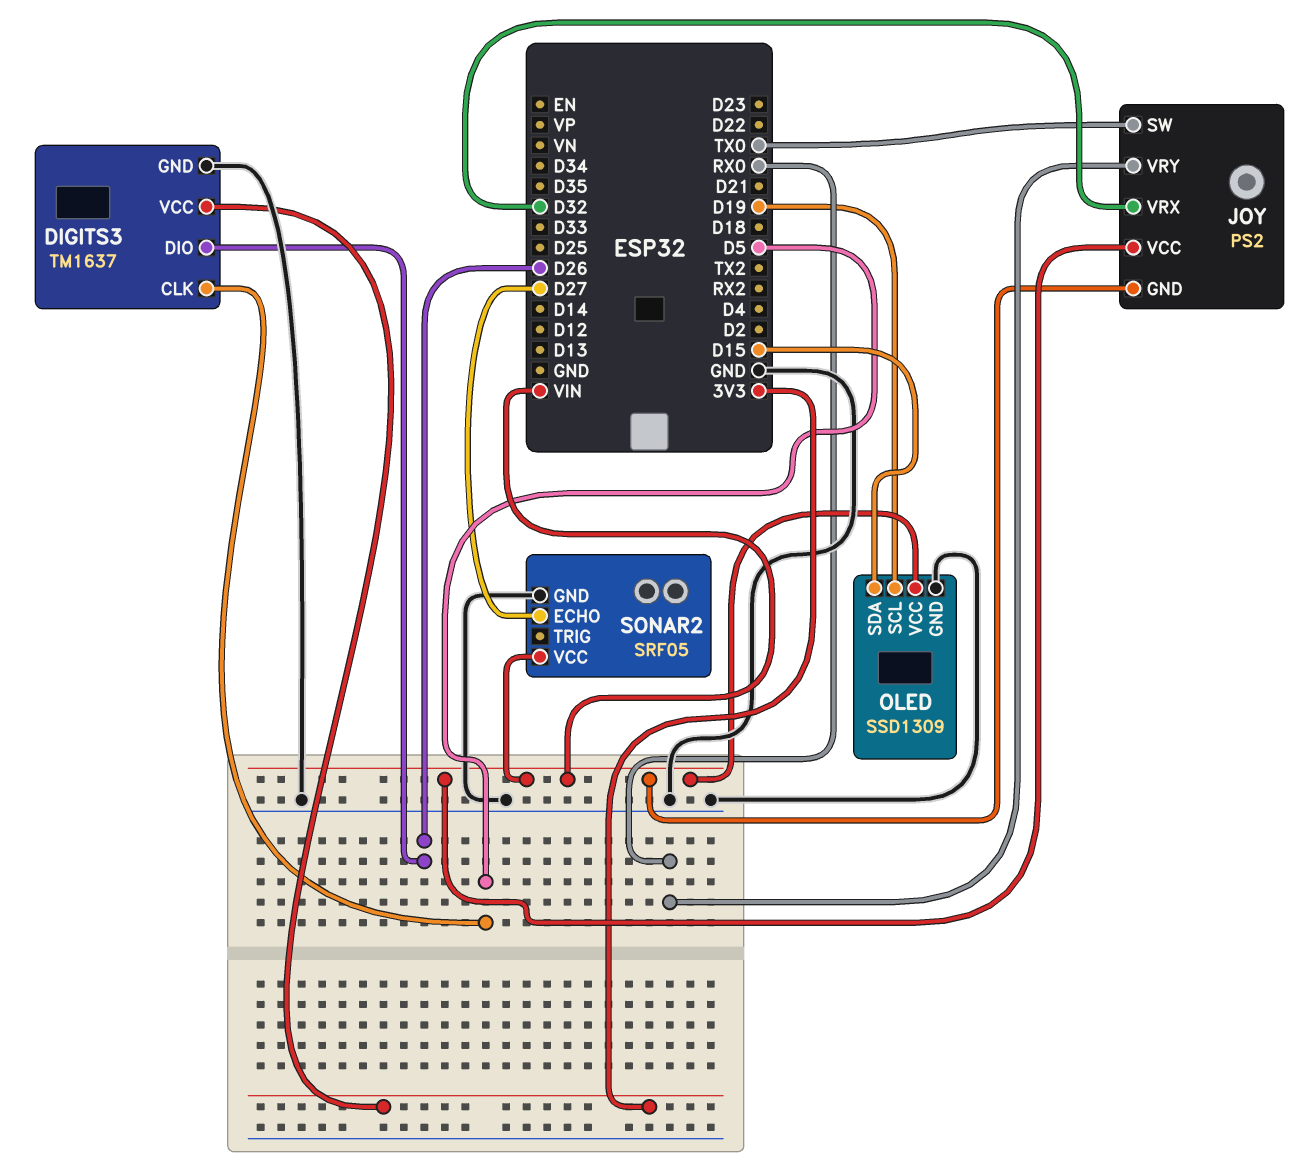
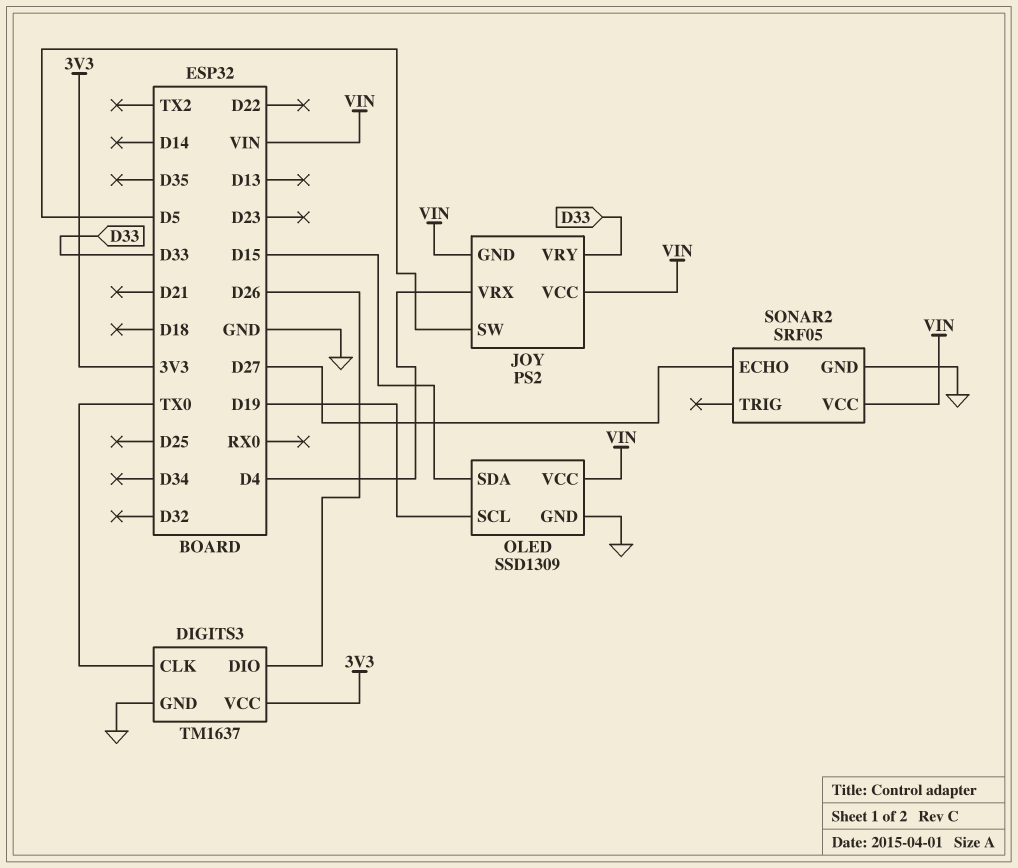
DIGITS3 pin CLK: D5 -> TX0
JOY pin SW: TX0 -> D5
JOY pin VRX: D32 -> D4
JOY pin VRY: RX0 -> D33

